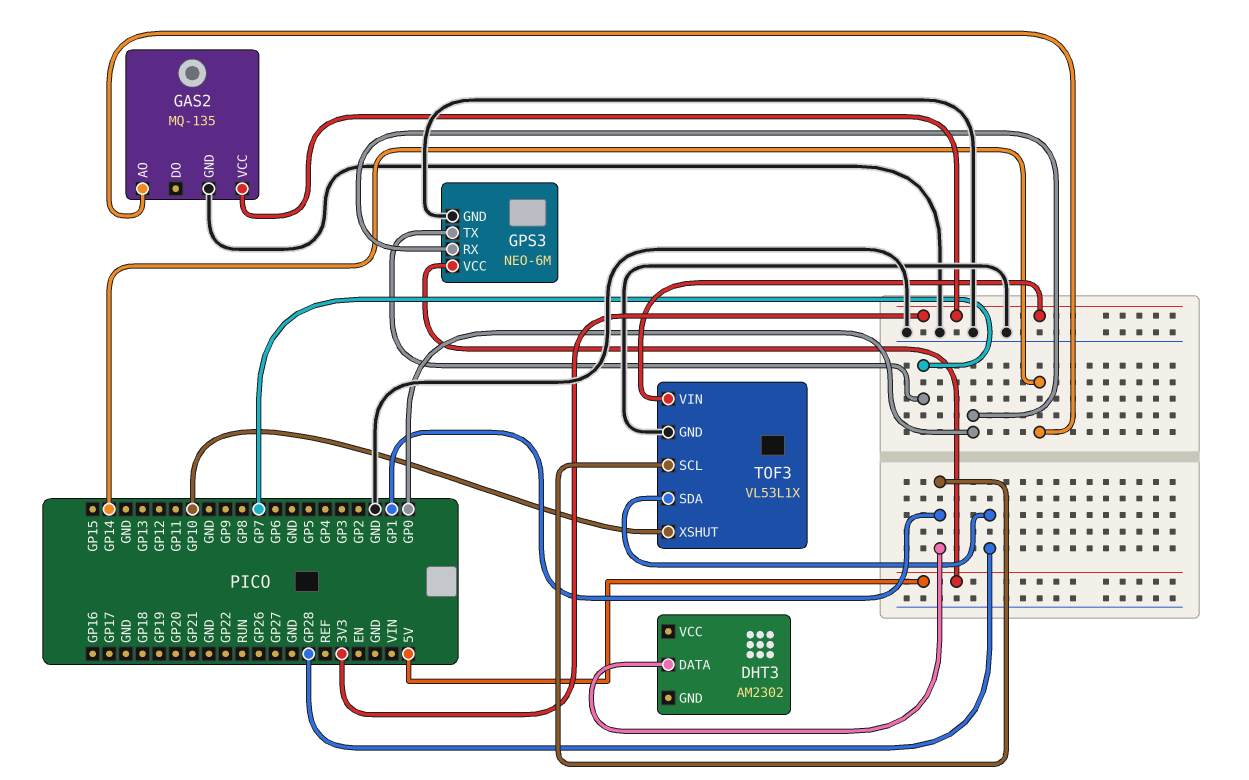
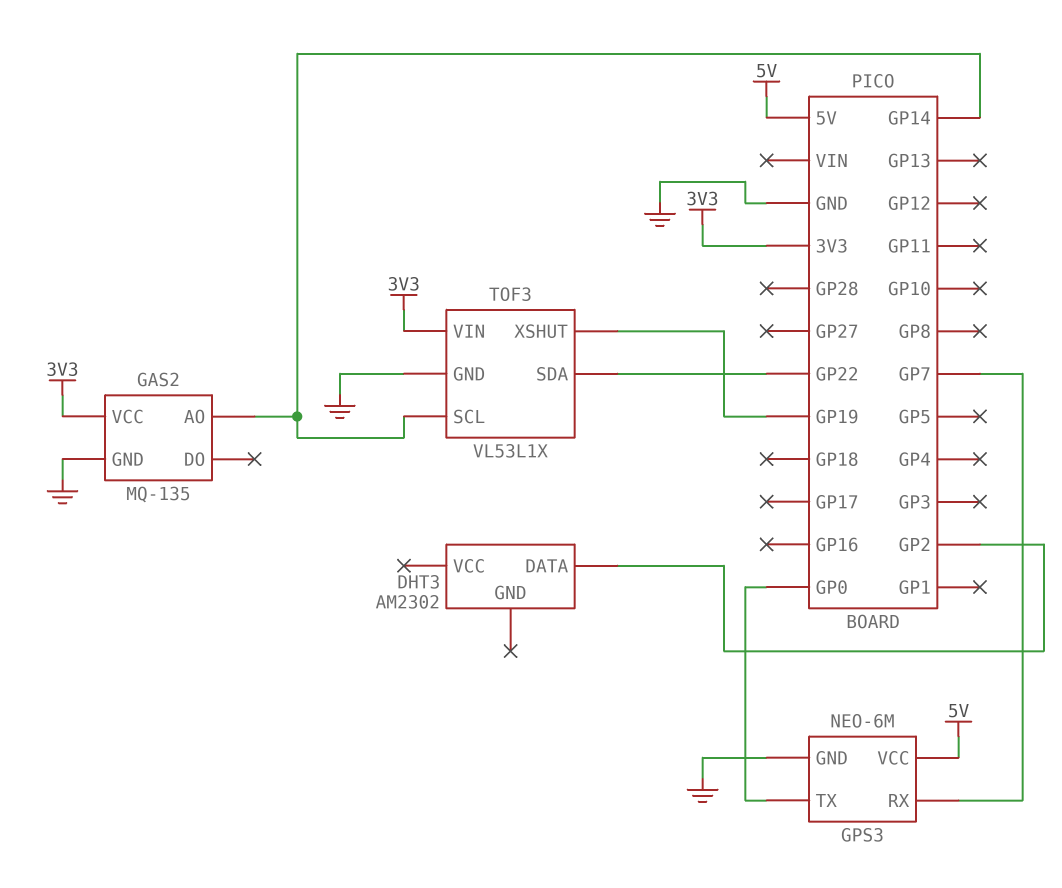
DHT3 pin DATA: GP1 -> GP2
GPS3 pin RX: GP0 -> GP7
GPS3 pin TX: GP7 -> GP0
TOF3 pin SCL: GP1 -> GP14
TOF3 pin SDA: GP28 -> GP22
TOF3 pin XSHUT: GP10 -> GP19

